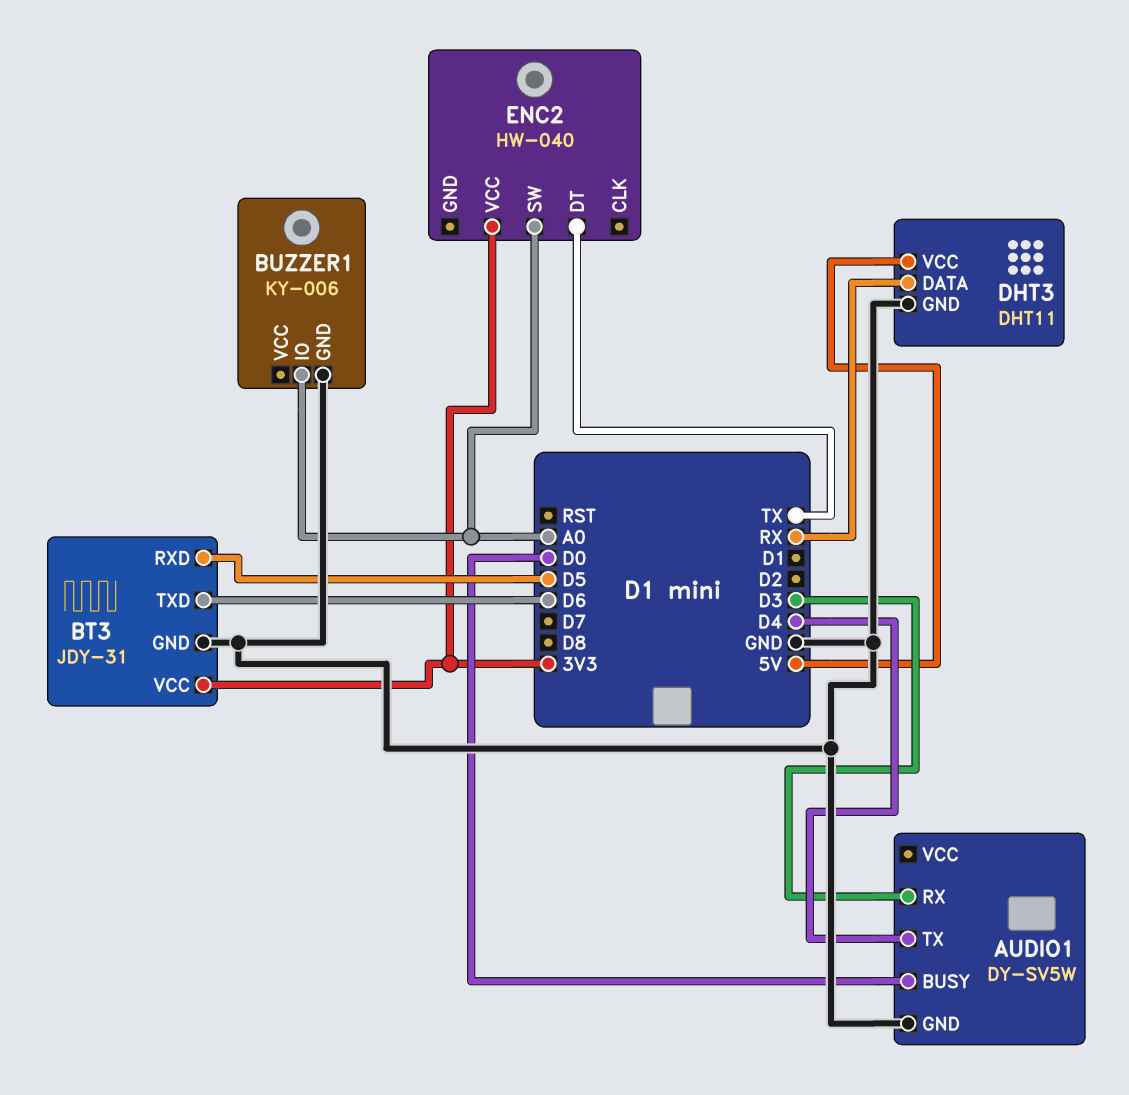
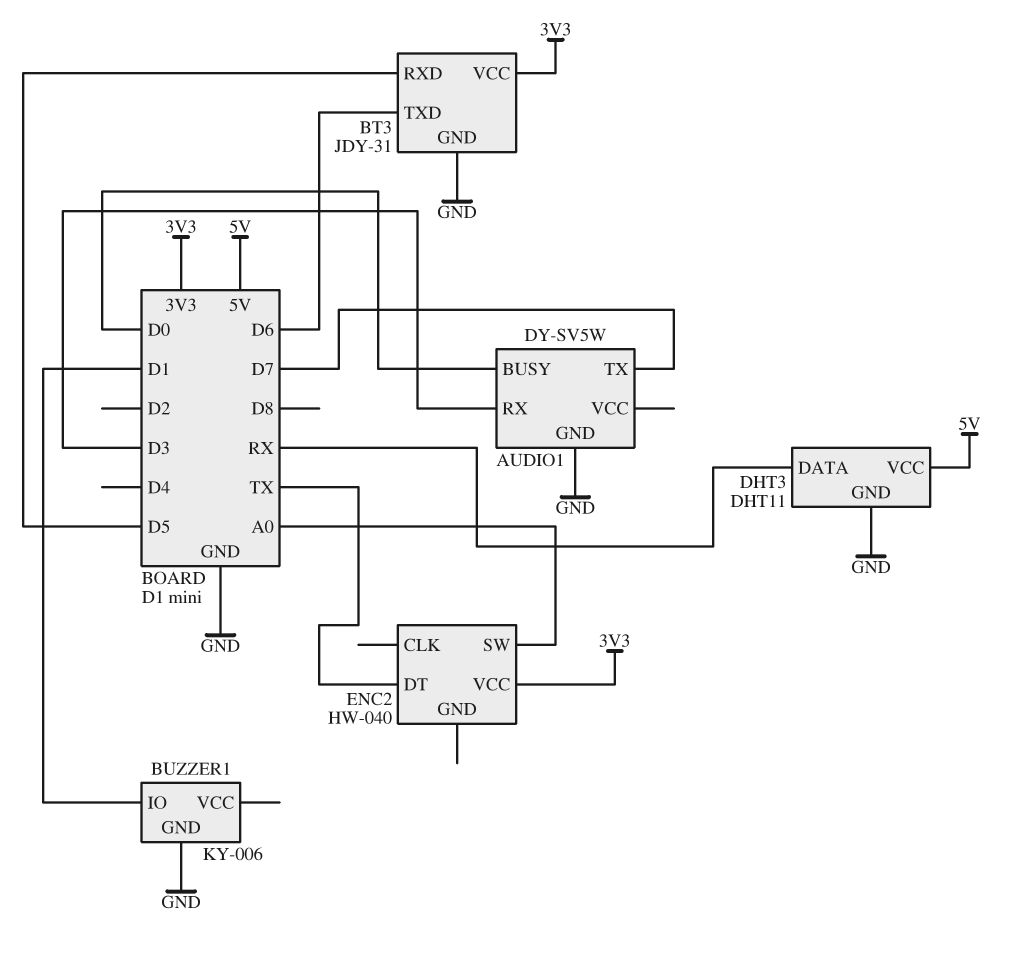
AUDIO1 pin TX: D4 -> D7
BUZZER1 pin IO: A0 -> D1

